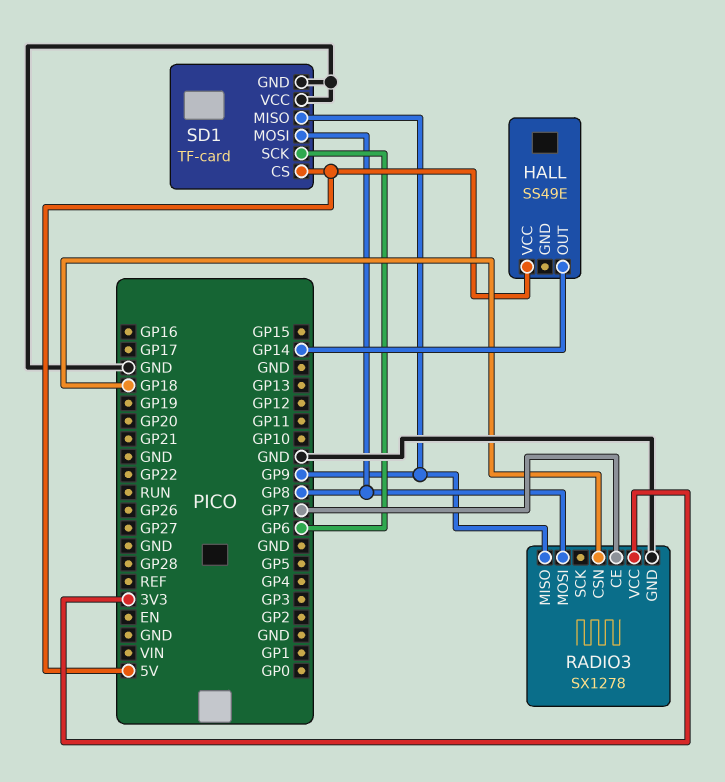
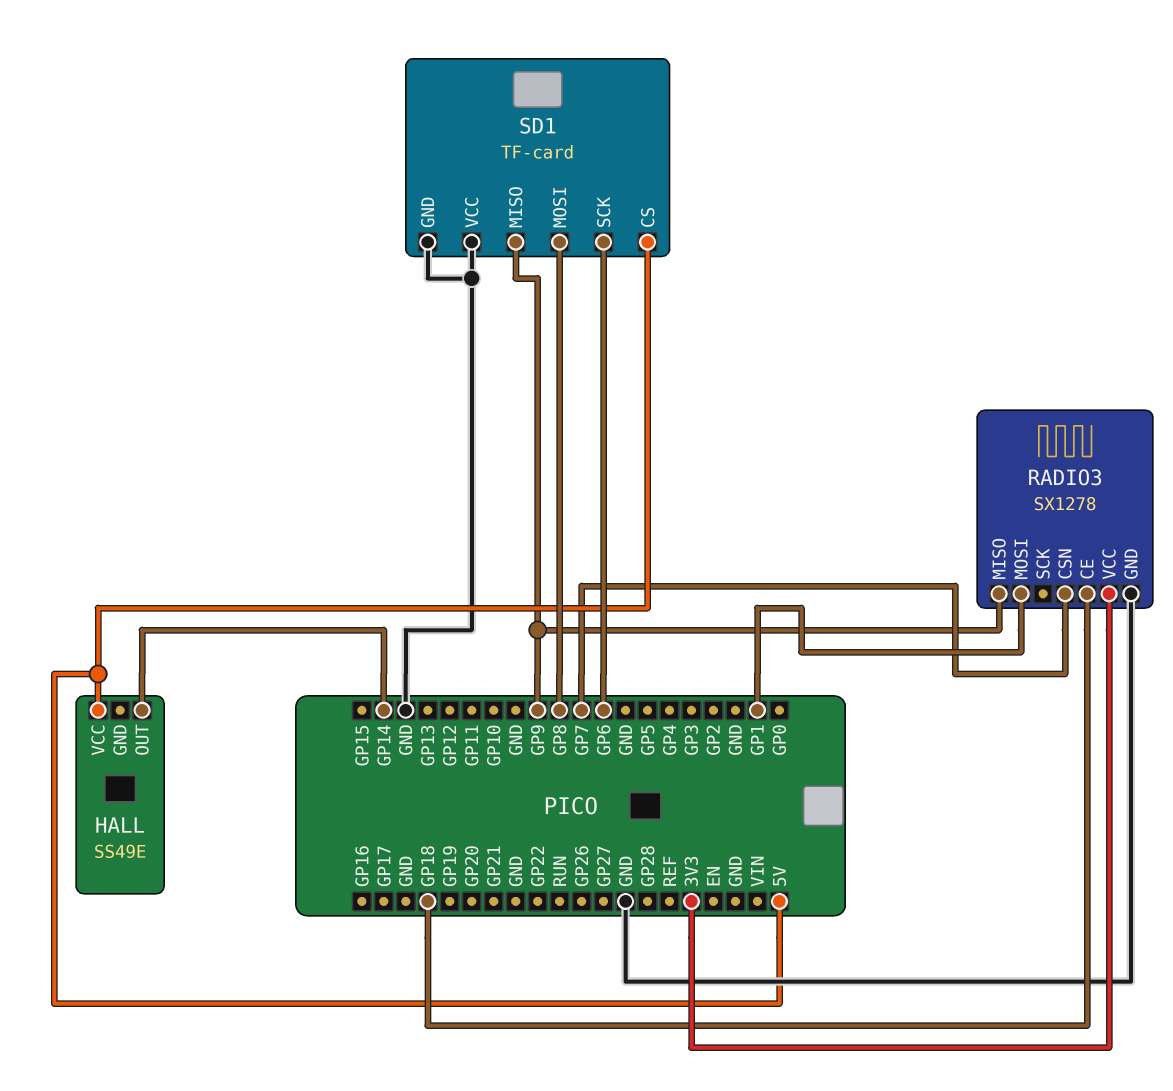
RADIO3 pin CE: GP7 -> GP18
RADIO3 pin CSN: GP18 -> GP7
RADIO3 pin MOSI: GP8 -> GP1

